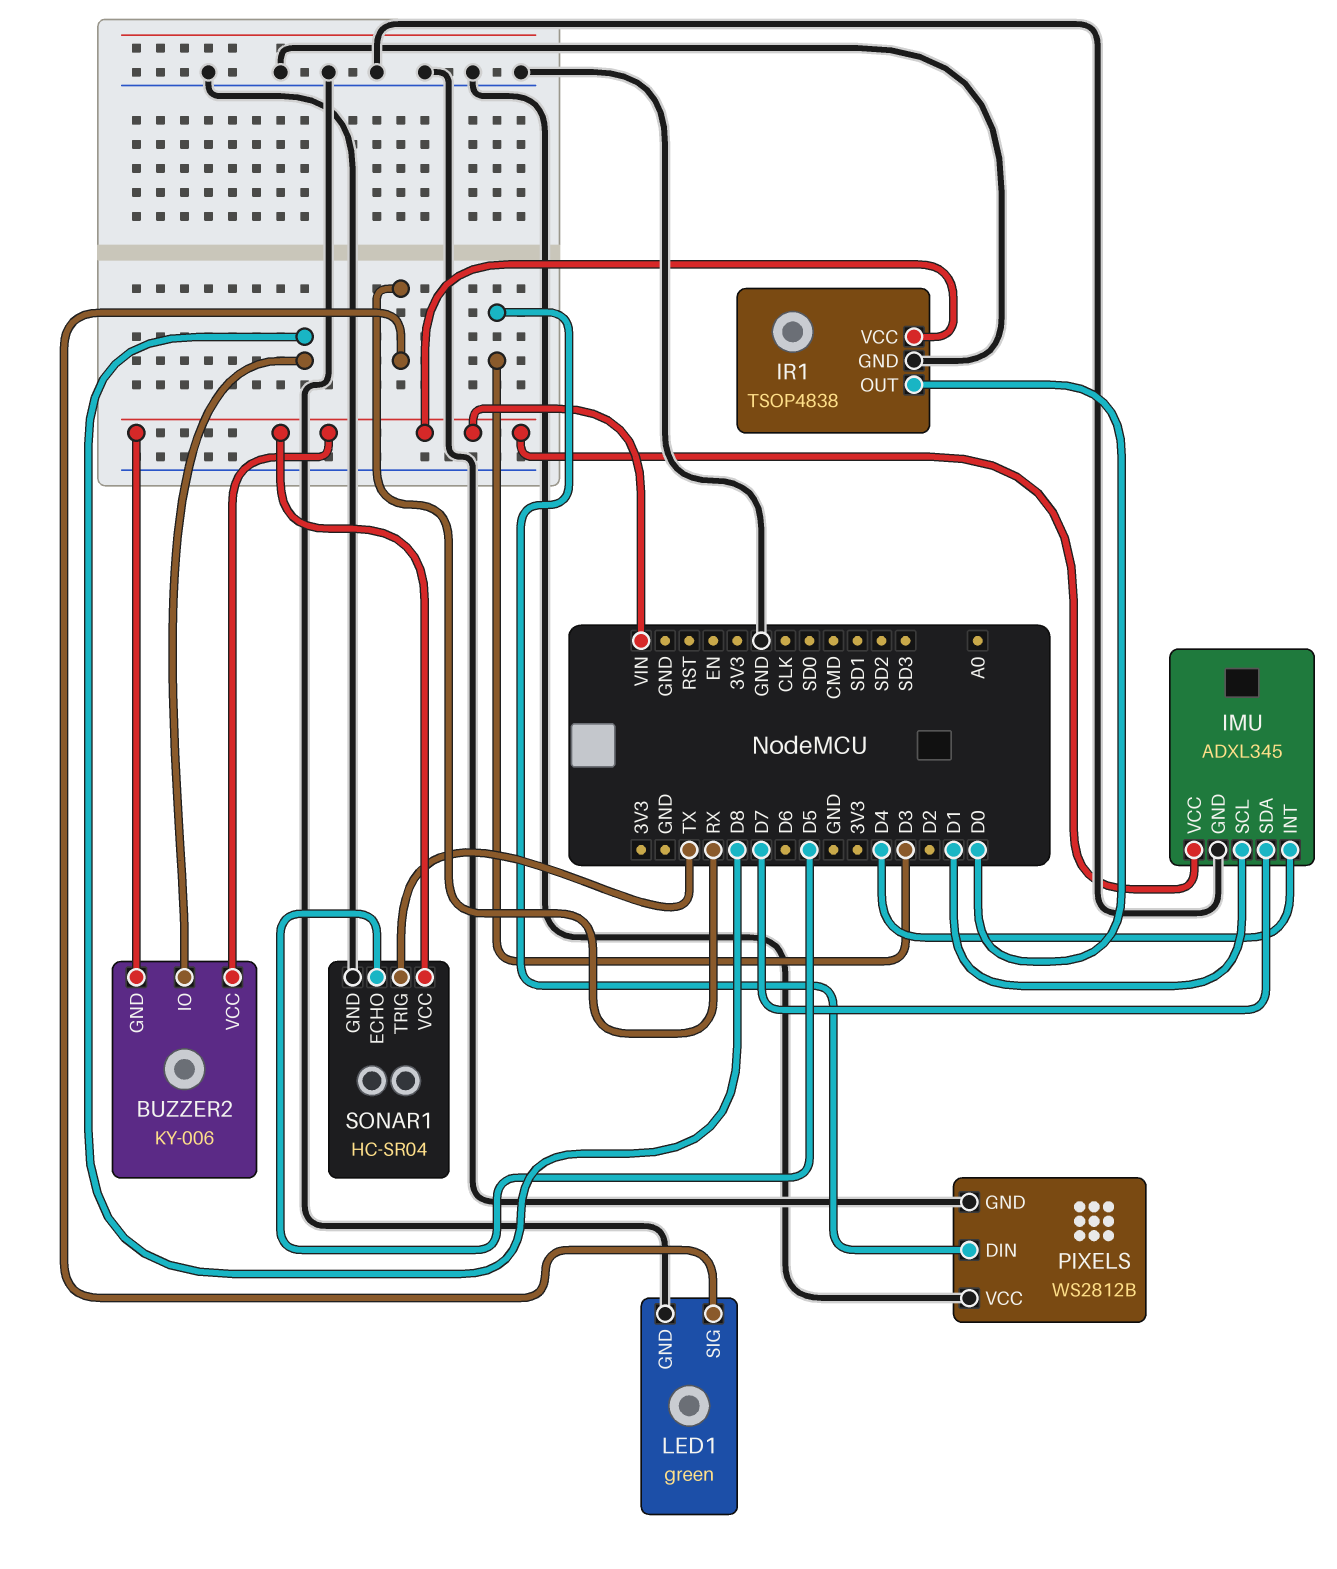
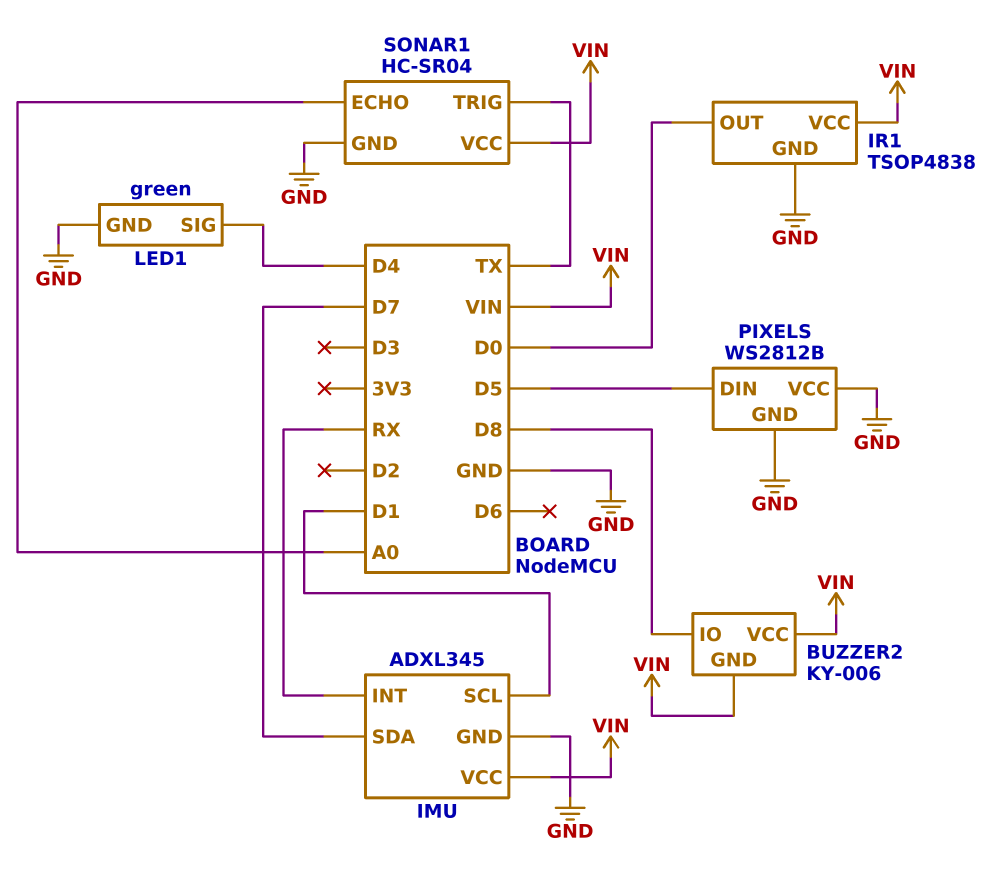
IMU pin INT: D4 -> RX
LED1 pin SIG: RX -> D4
PIXELS pin DIN: D3 -> D5
SONAR1 pin ECHO: D5 -> A0

